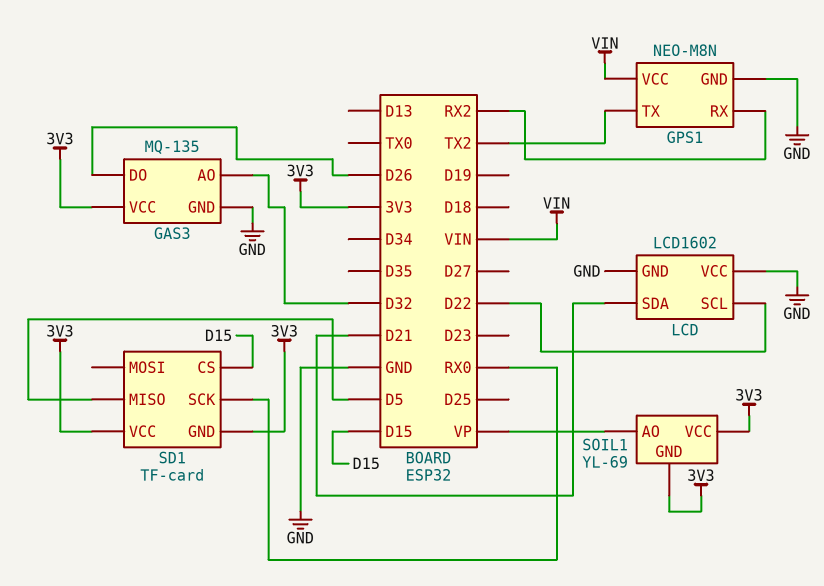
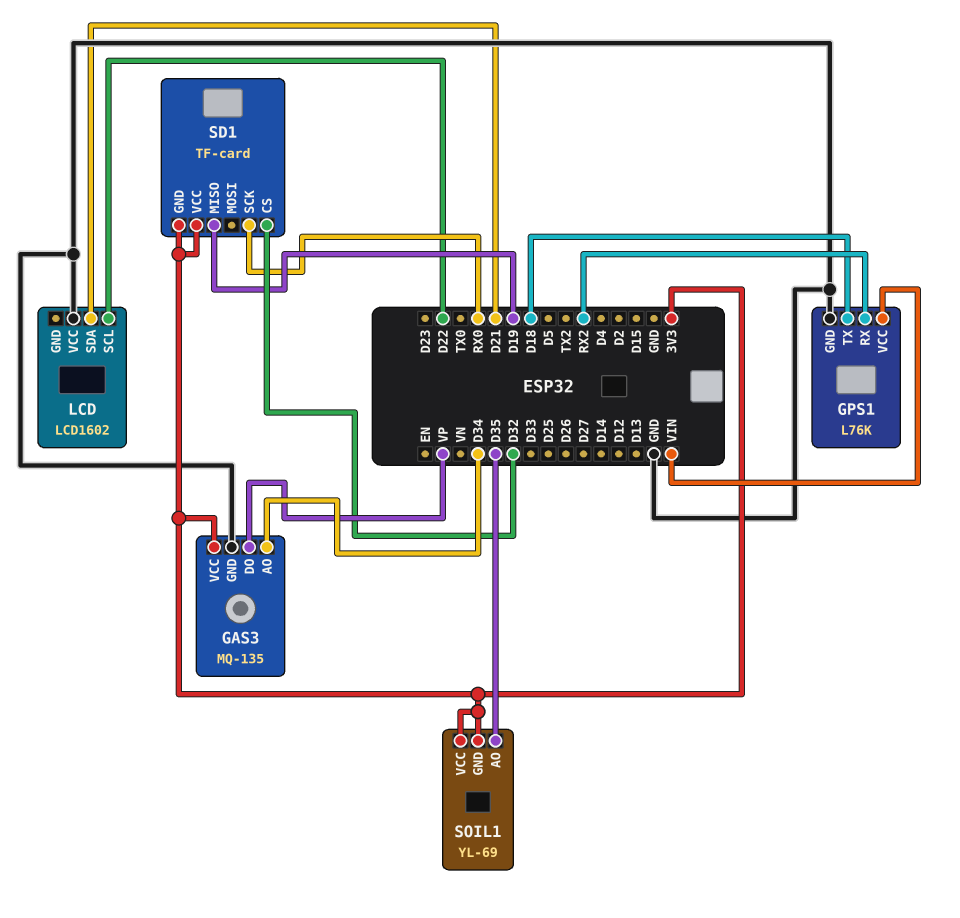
GAS3 pin AO: D32 -> D34
GAS3 pin DO: D26 -> VP
GPS1: NEO-M8N -> L76K
GPS1 pin TX: TX2 -> D18
LCD pin GND: GND -> none
SD1 pin CS: D15 -> D32
SD1 pin MISO: D5 -> D19
SOIL1 pin AO: VP -> D35

